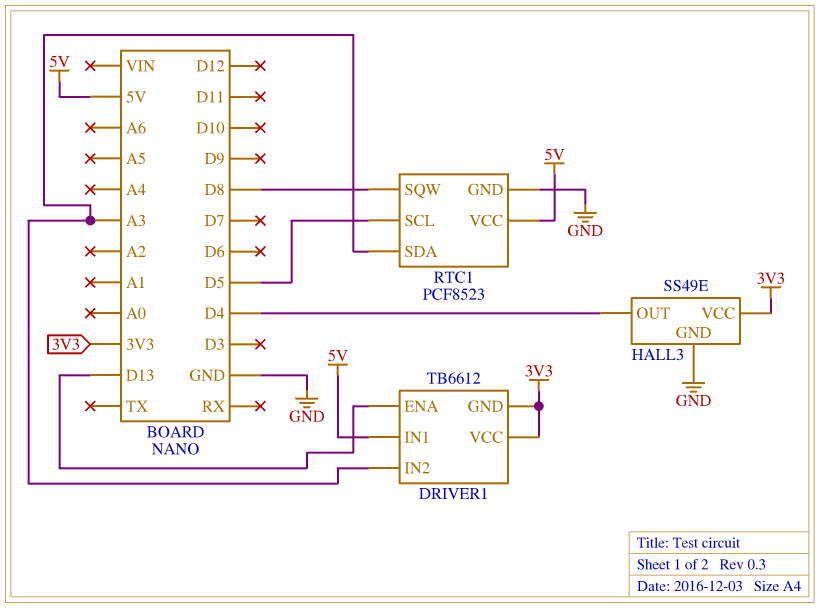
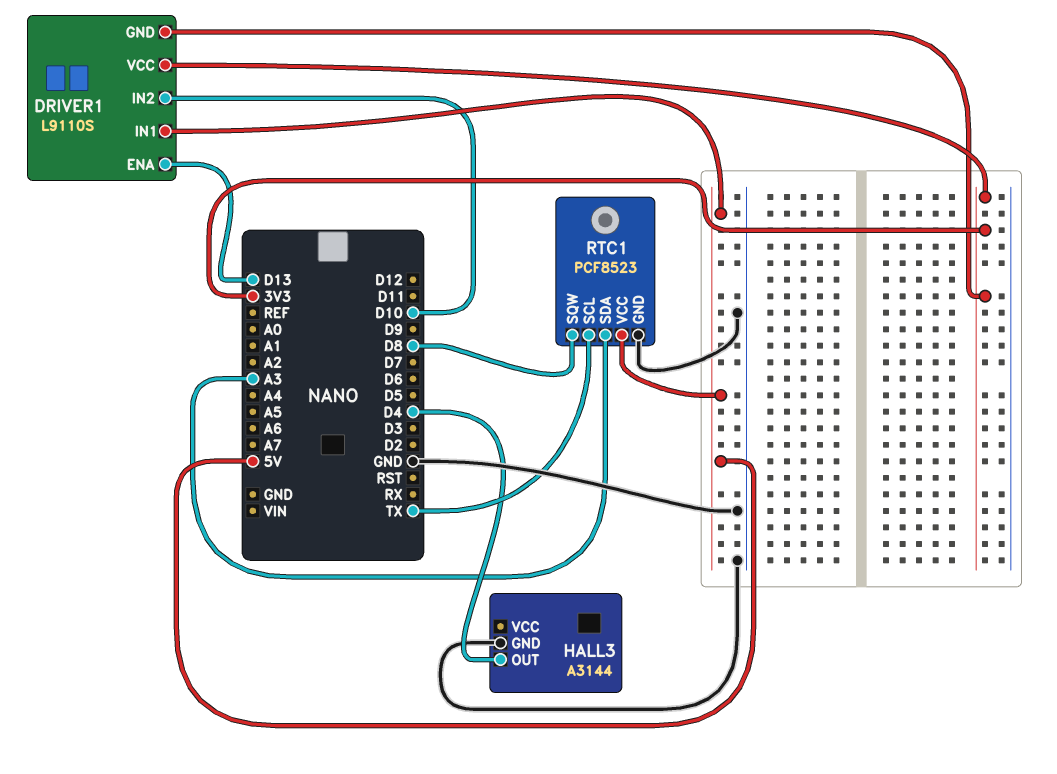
DRIVER1: TB6612 -> L9110S
DRIVER1 pin IN2: A3 -> D10
HALL3: SS49E -> A3144
HALL3 pin VCC: 3V3 -> none
RTC1 pin SCL: D5 -> TX

